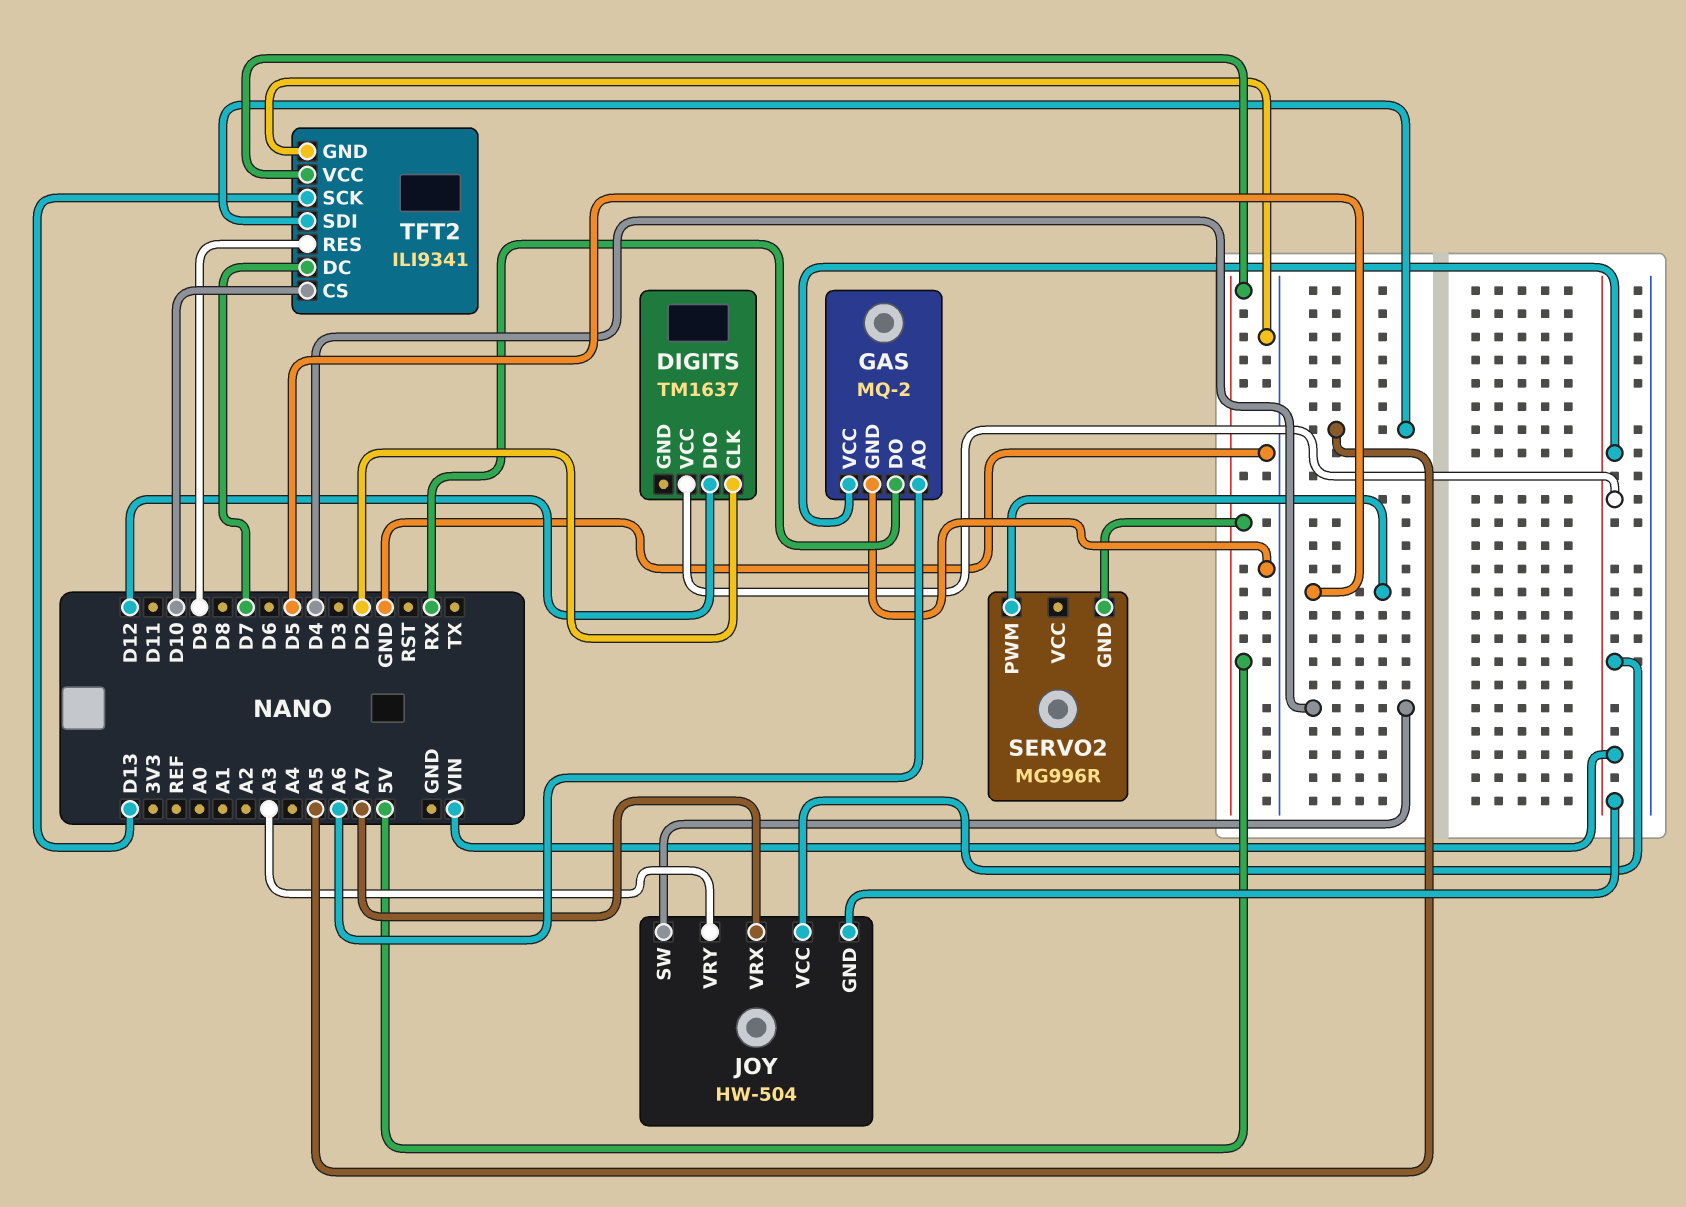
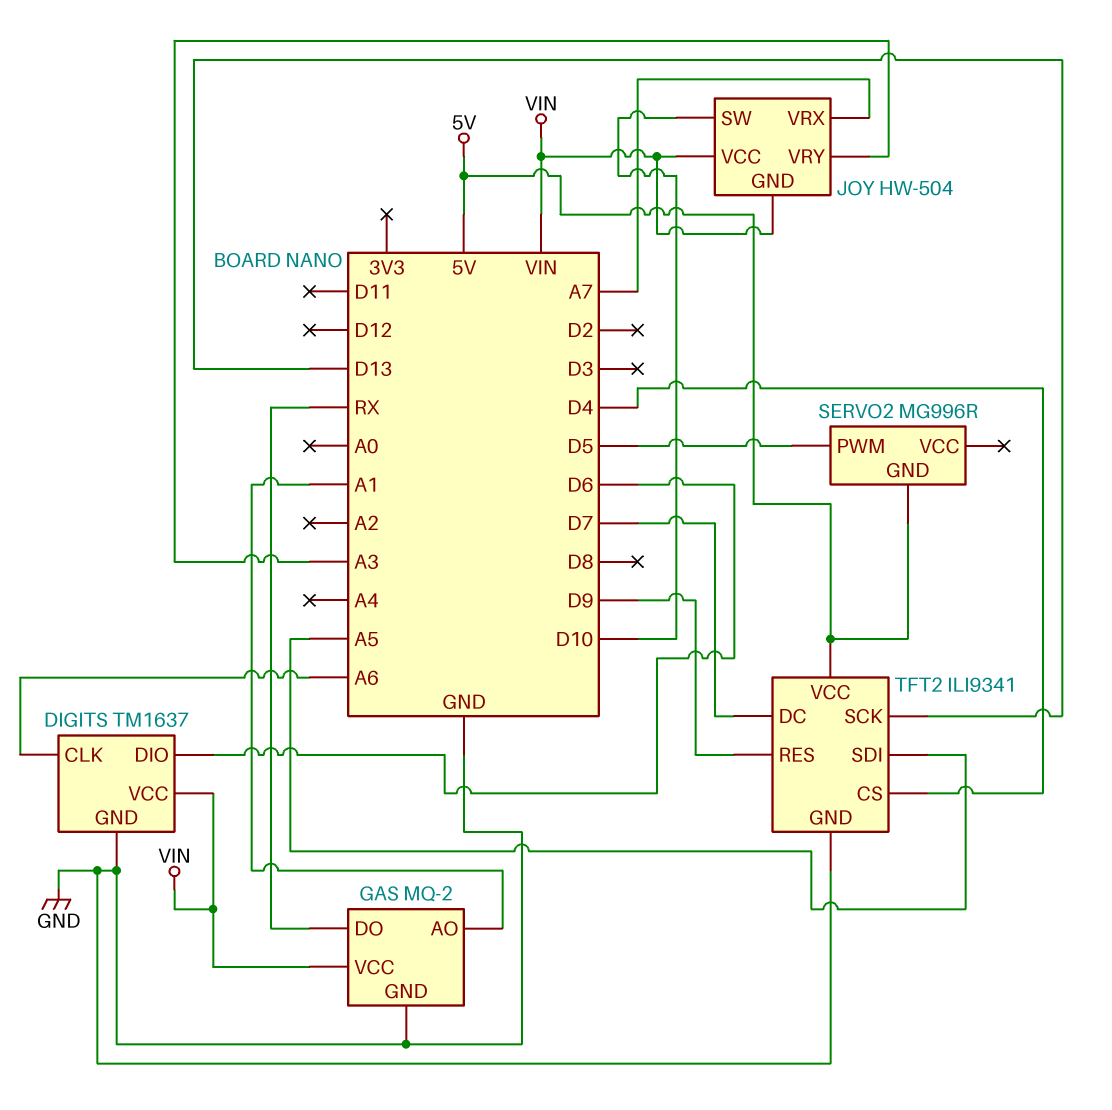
DIGITS pin CLK: D2 -> A6
DIGITS pin DIO: D12 -> D6
DIGITS pin GND: none -> GND
GAS pin AO: A6 -> A1
JOY pin SW: D4 -> D10
TFT2 pin CS: D10 -> D4

